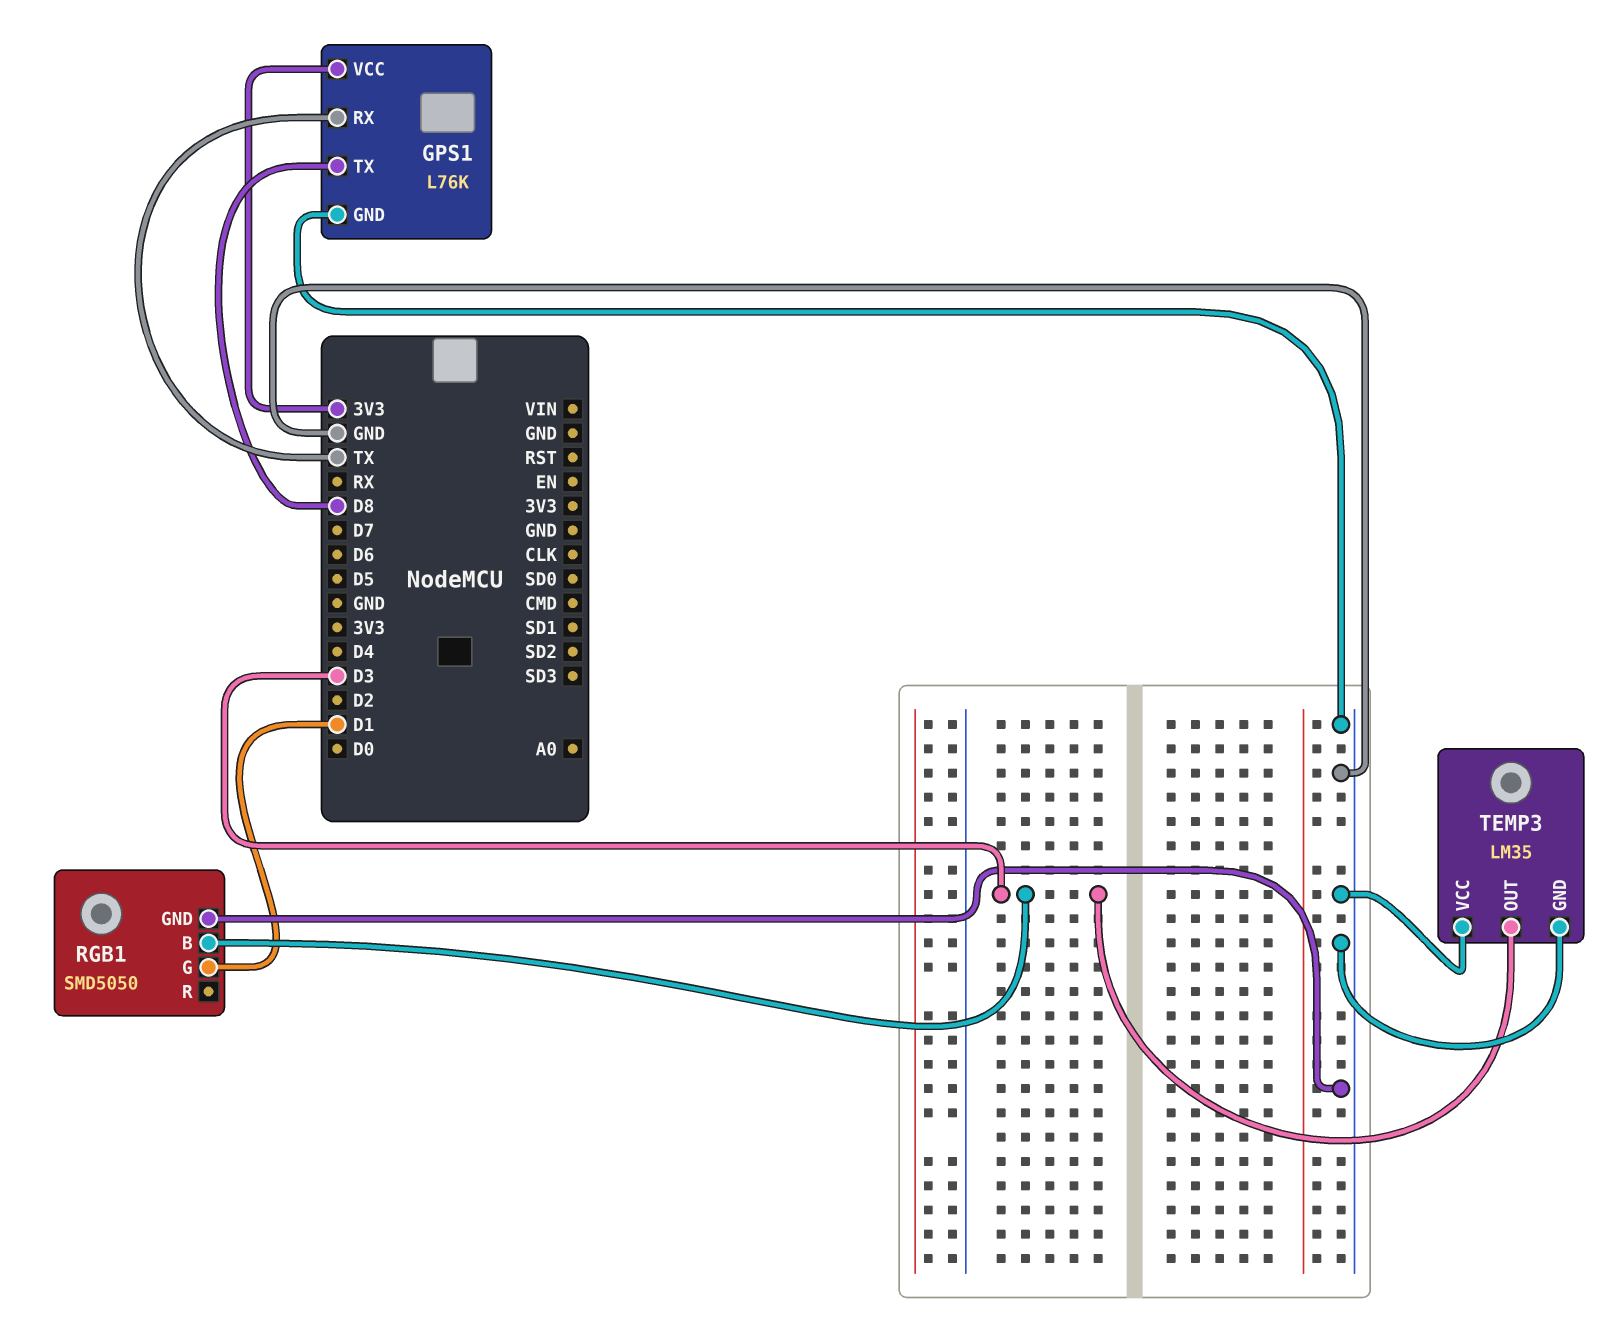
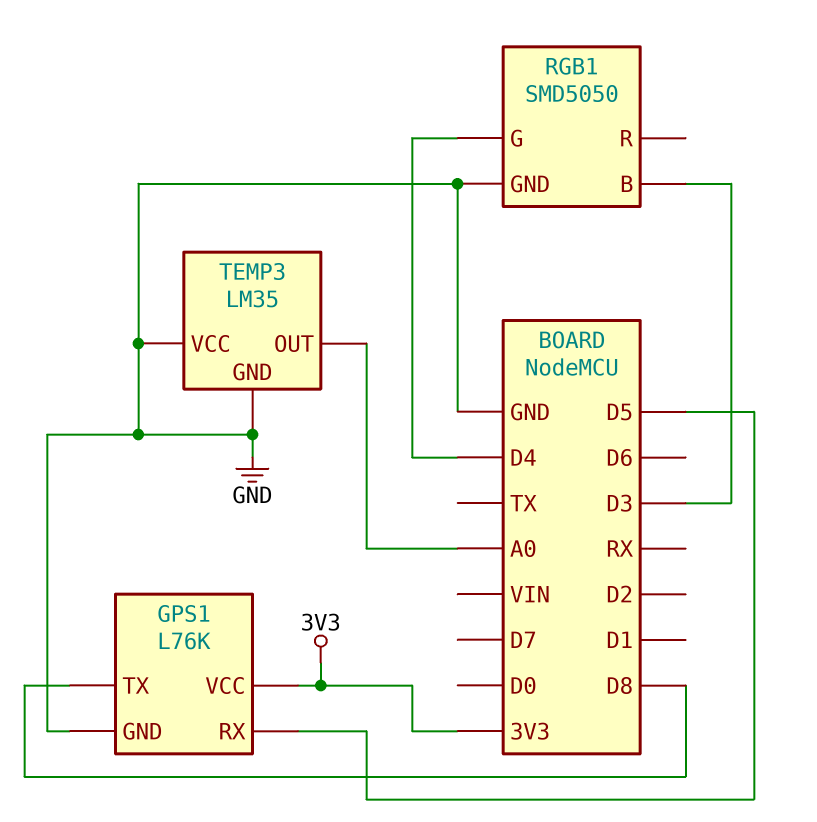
GPS1 pin RX: TX -> D5
RGB1 pin G: D1 -> D4
TEMP3 pin OUT: D3 -> A0

